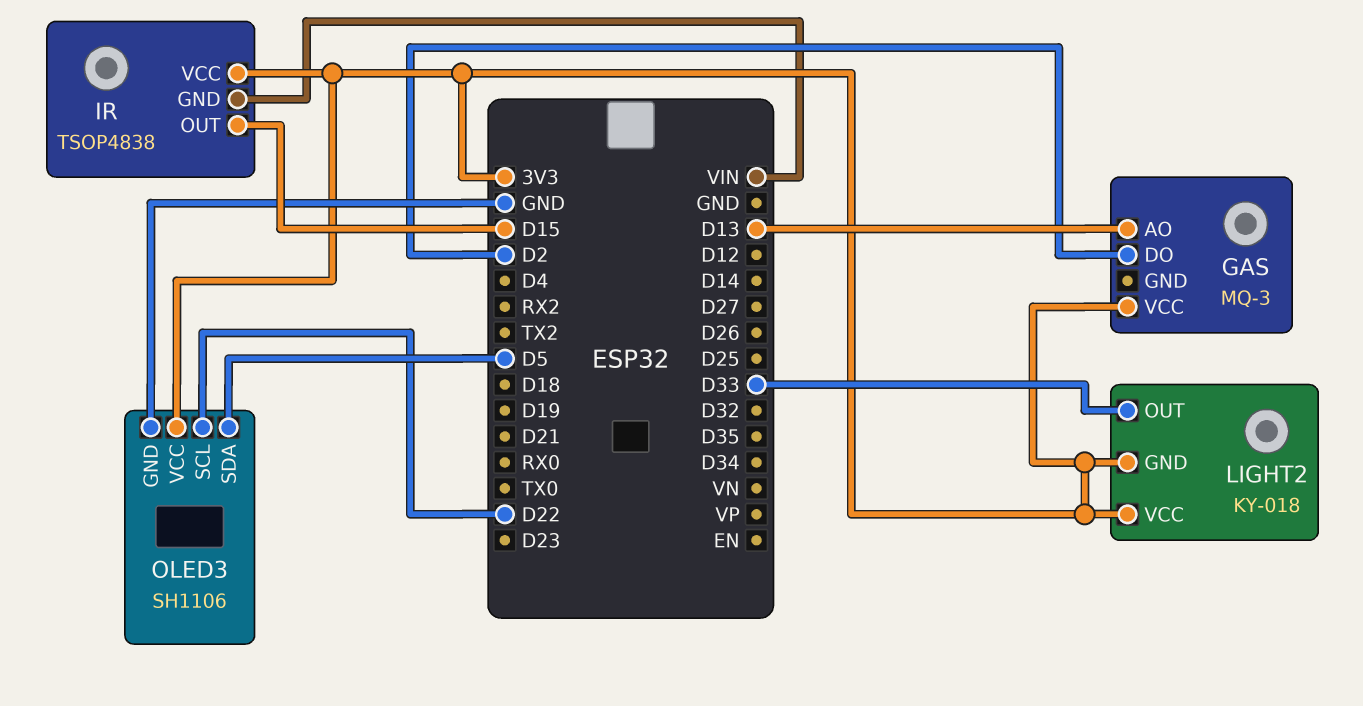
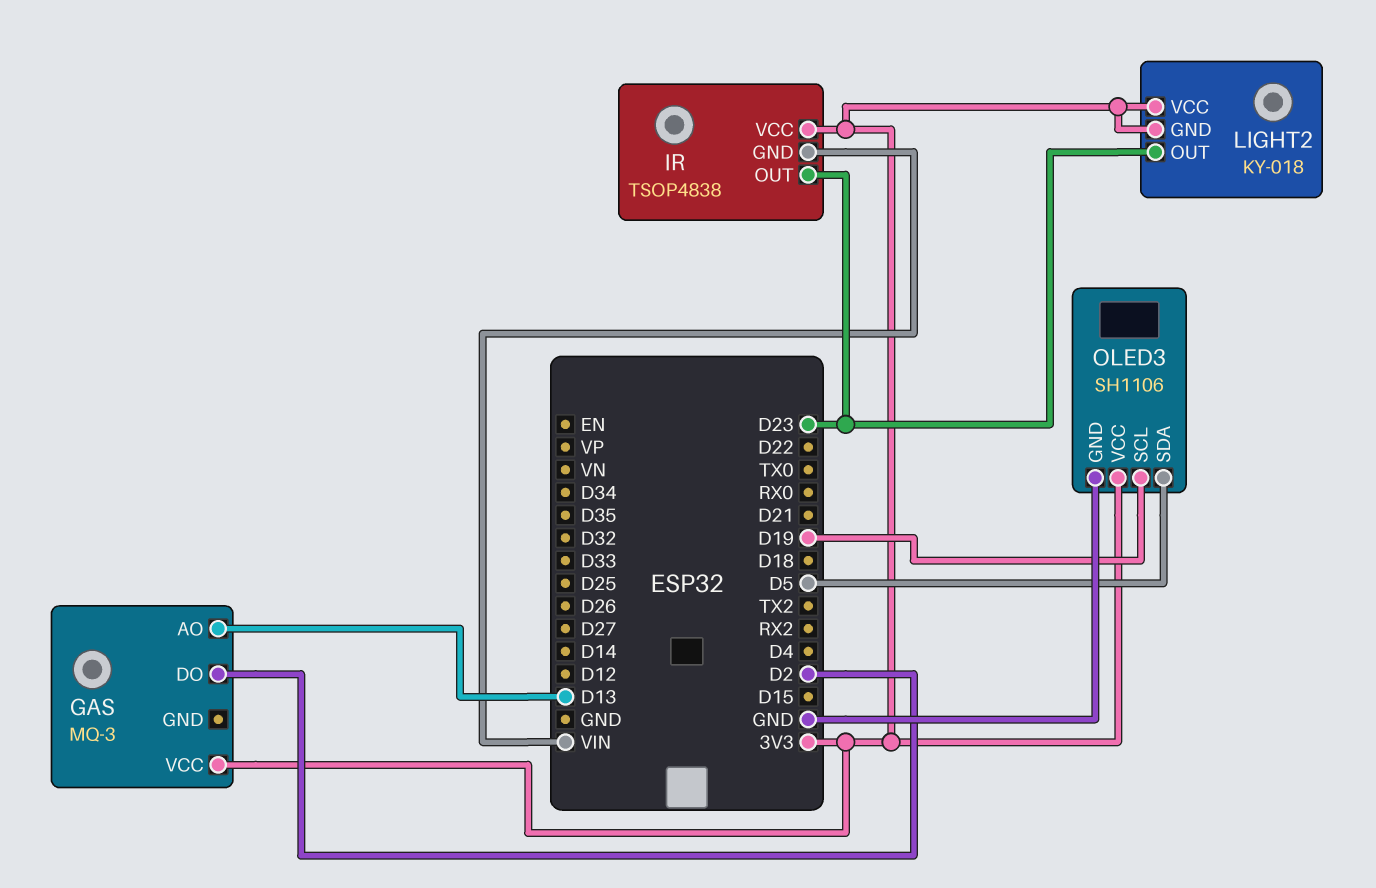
IR pin OUT: D15 -> D23
LIGHT2 pin OUT: D33 -> D23
OLED3 pin SCL: D22 -> D19

